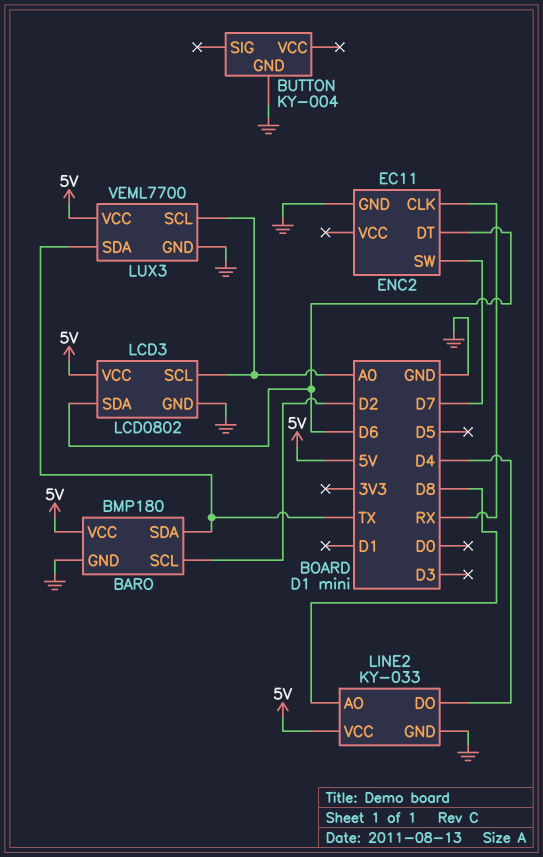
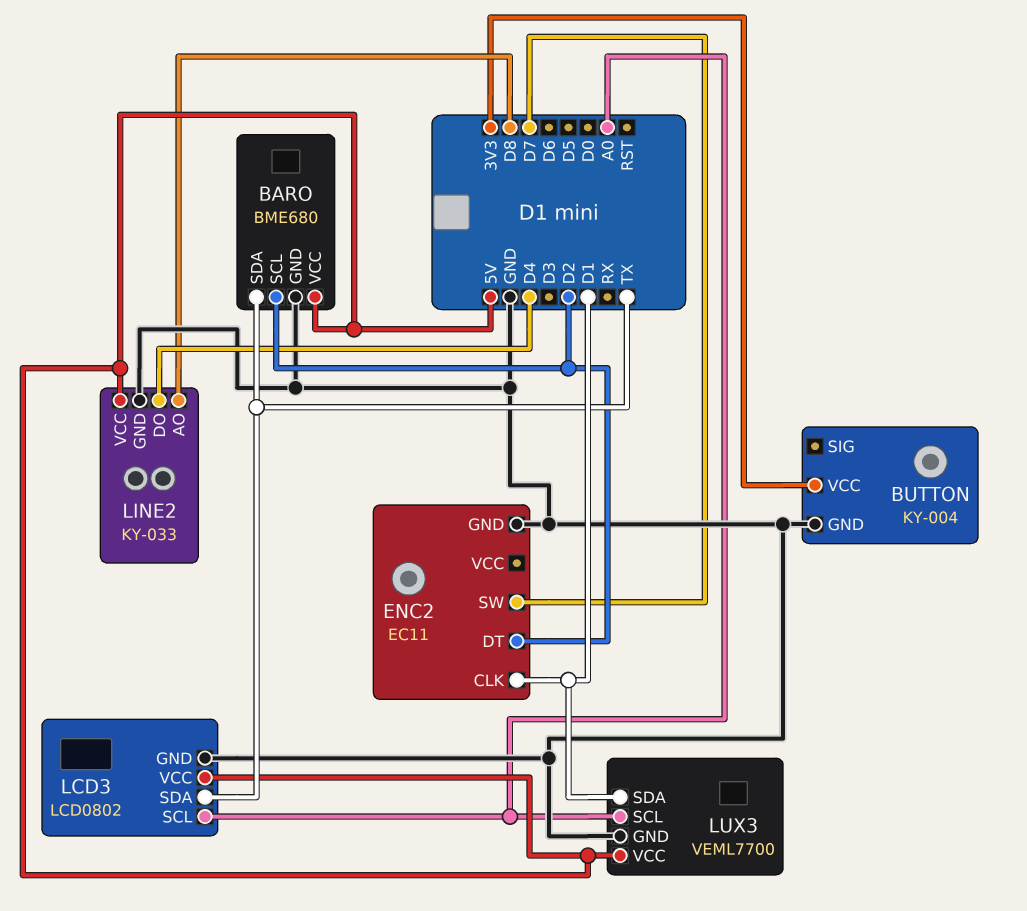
BARO: BMP180 -> BME680
BUTTON pin VCC: none -> 3V3
ENC2 pin CLK: RX -> D1
ENC2 pin DT: D6 -> D2
LCD3 pin SDA: D6 -> TX
LUX3 pin SDA: TX -> D1

